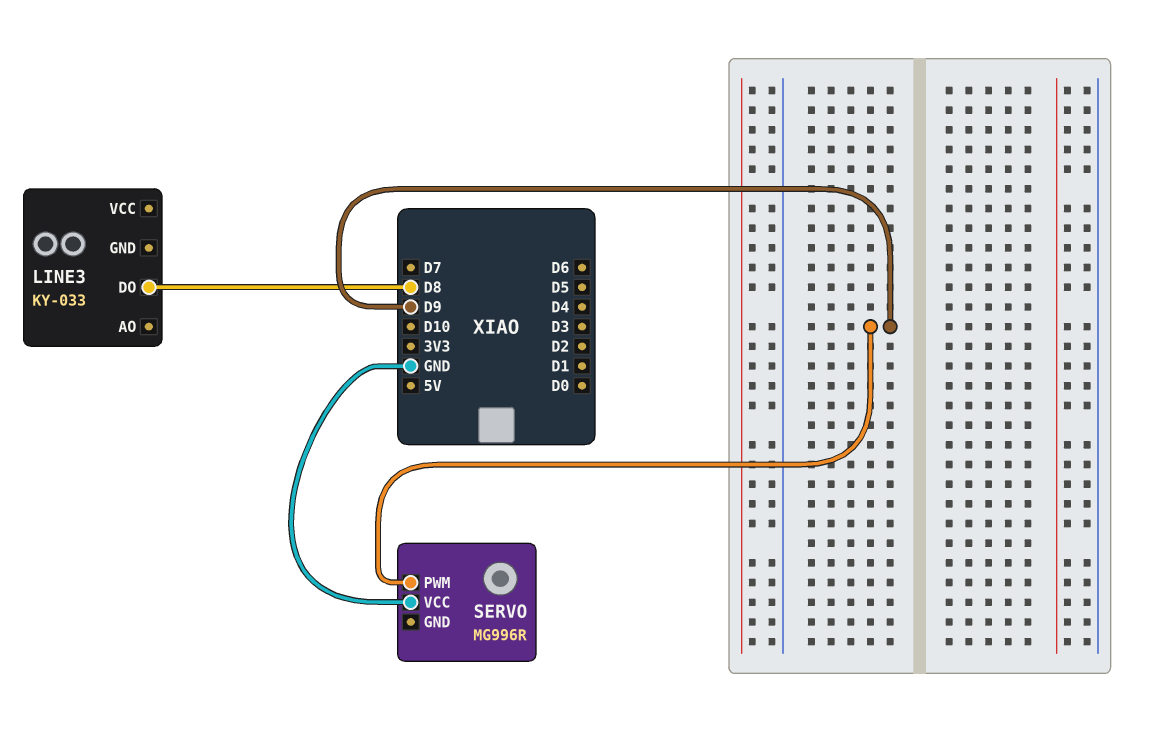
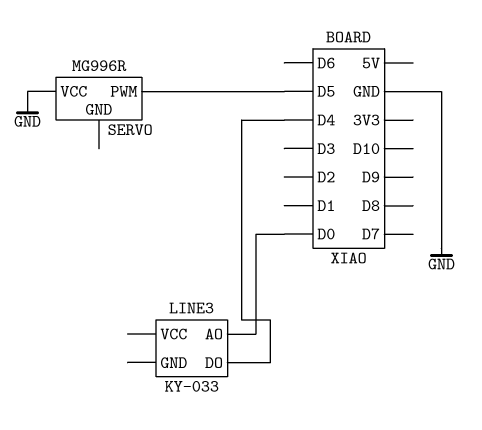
LINE3 pin AO: none -> D0
LINE3 pin DO: D8 -> D4
SERVO pin PWM: D9 -> D5

